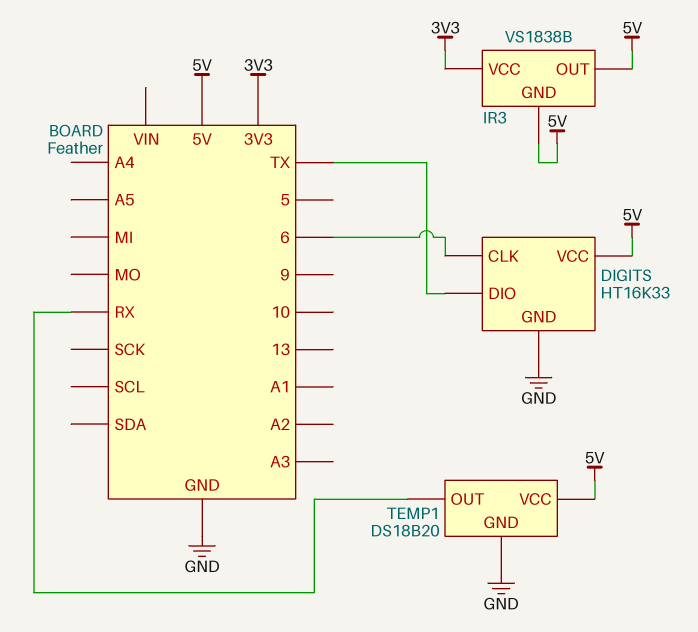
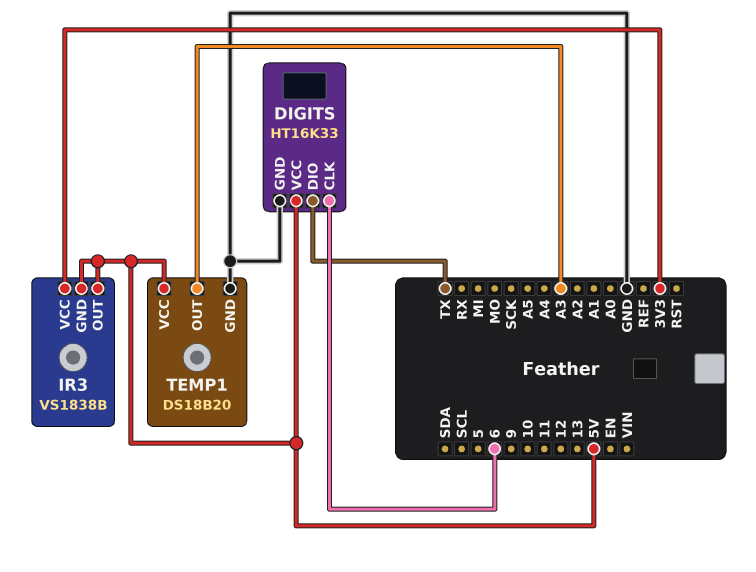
TEMP1 pin OUT: RX -> A3

